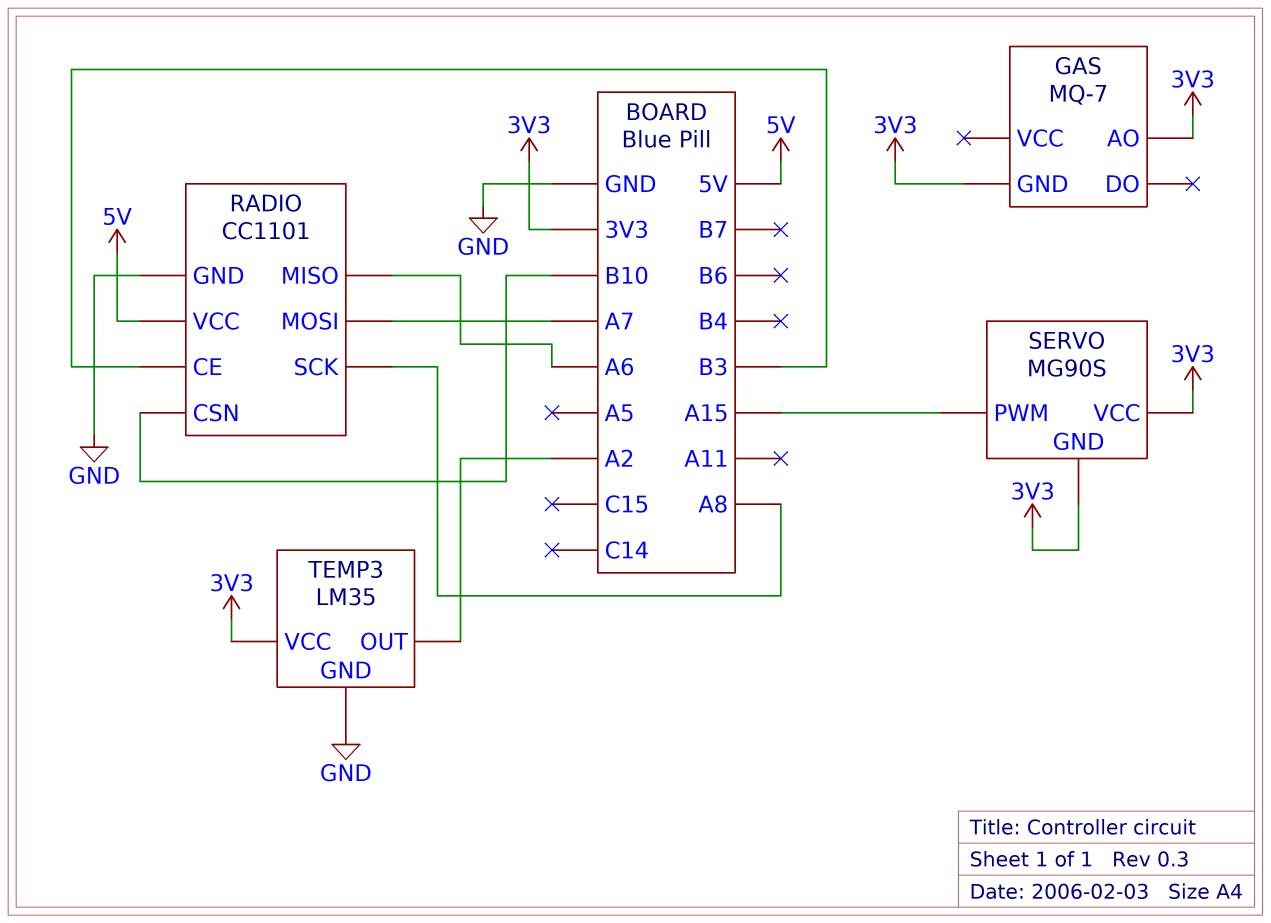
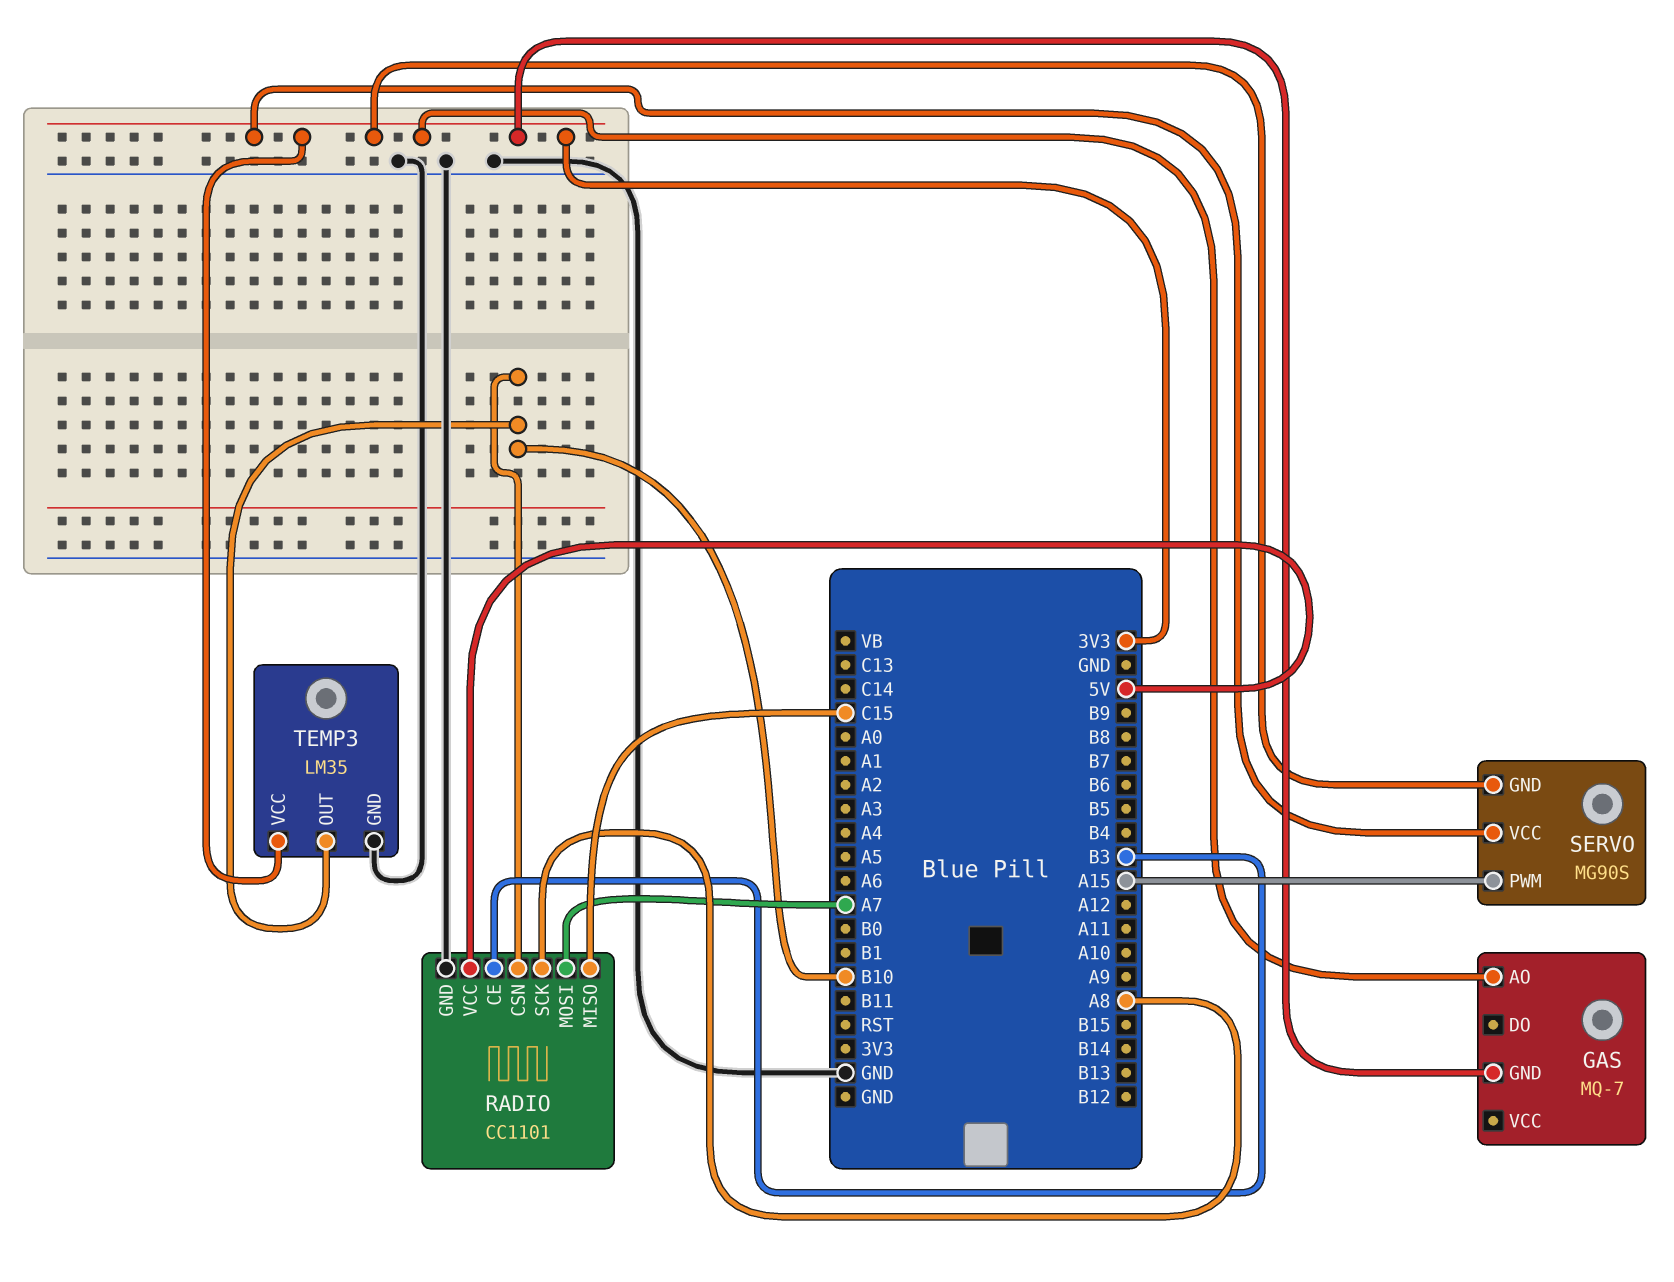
RADIO pin MISO: A6 -> C15
TEMP3 pin OUT: A2 -> B10

